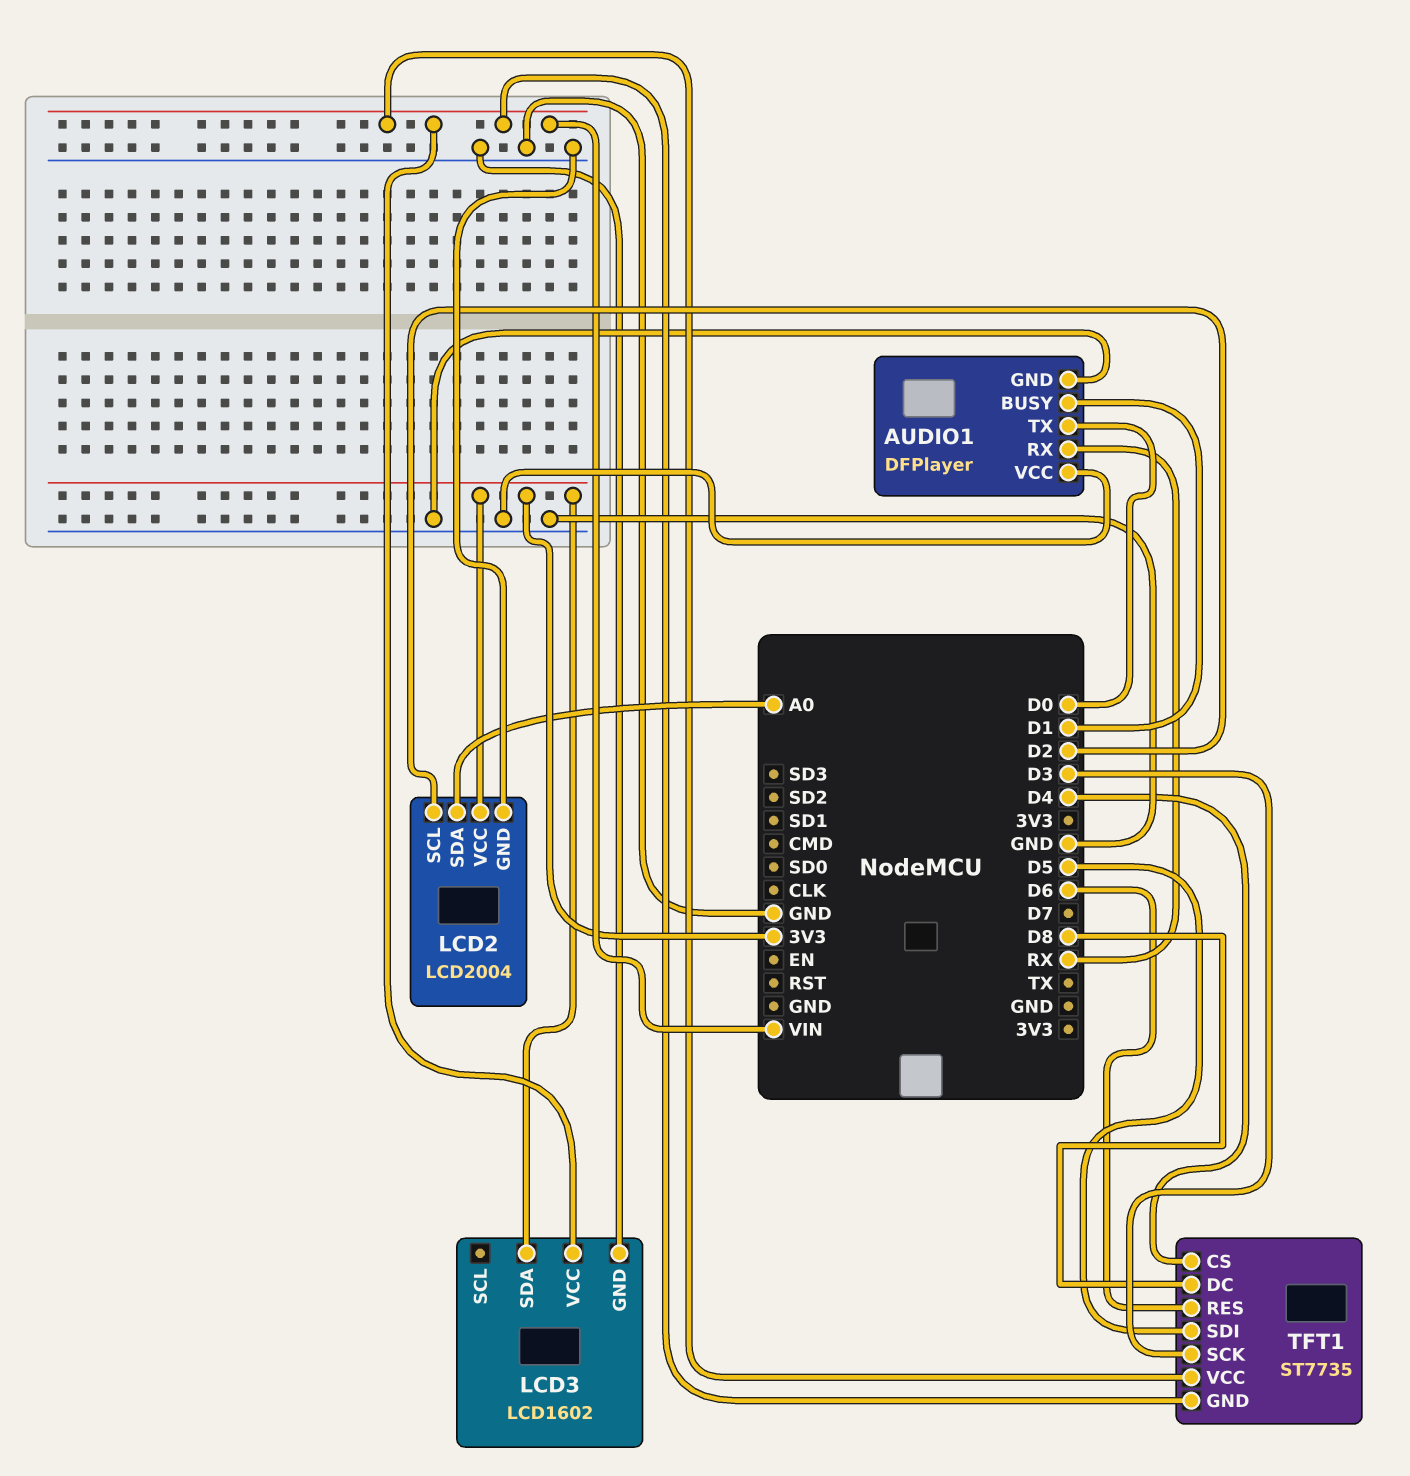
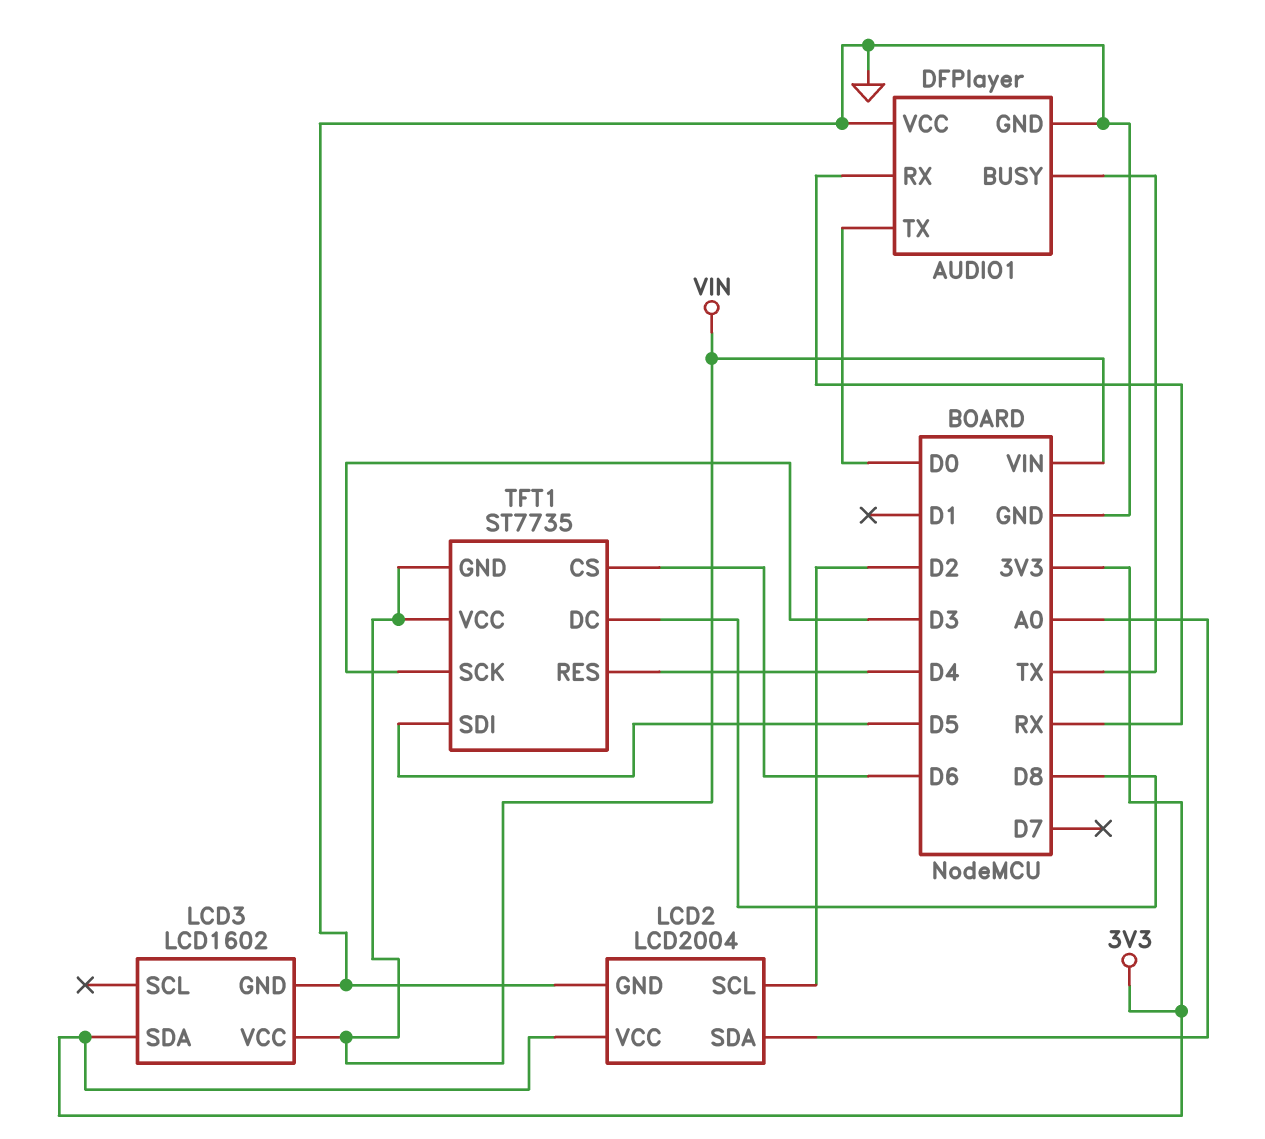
AUDIO1 pin BUSY: D1 -> TX
TFT1 pin CS: D4 -> D6
TFT1 pin RES: D6 -> D4

